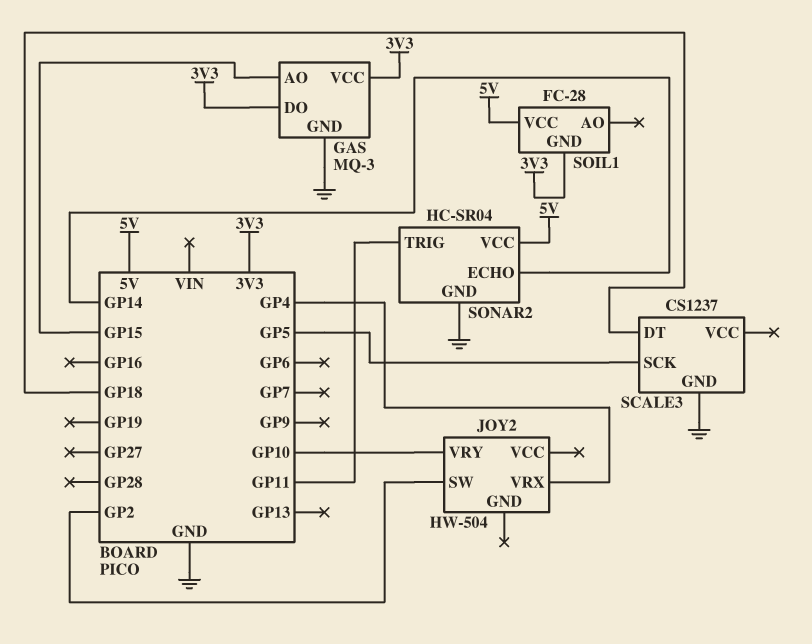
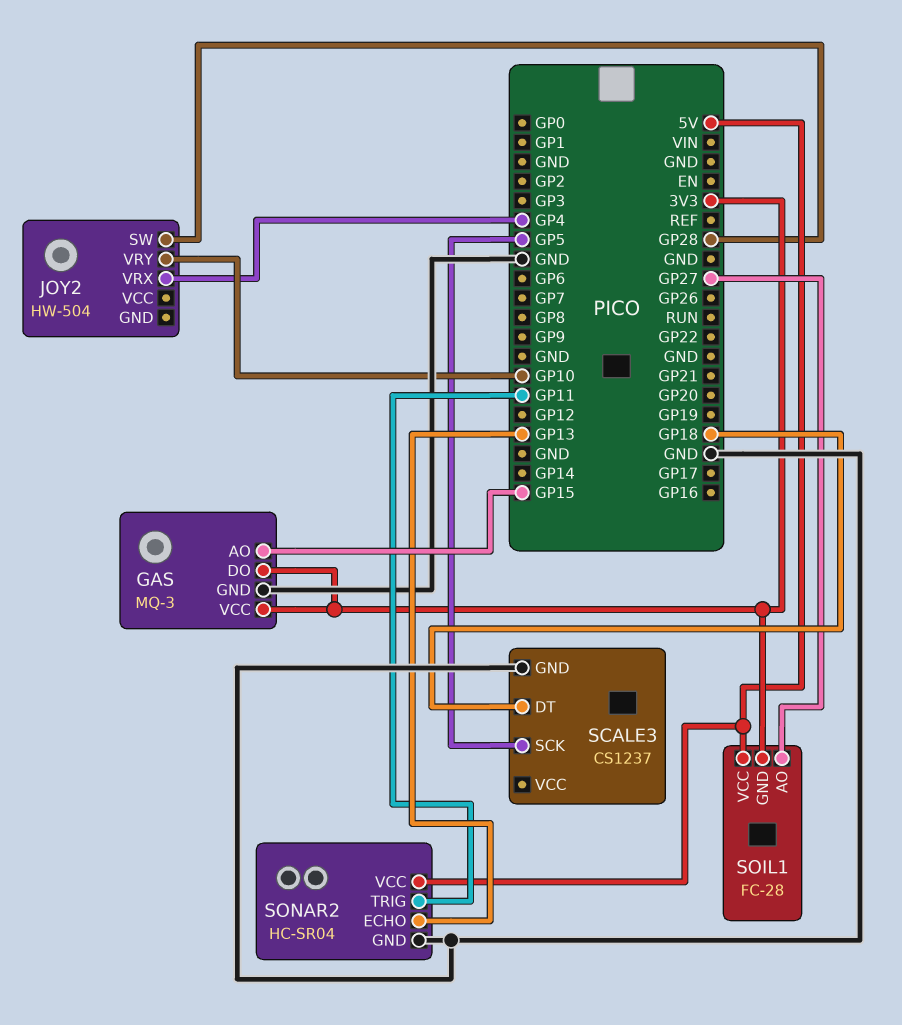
JOY2 pin SW: GP2 -> GP28
SOIL1 pin AO: none -> GP27
SONAR2 pin ECHO: GP14 -> GP13

